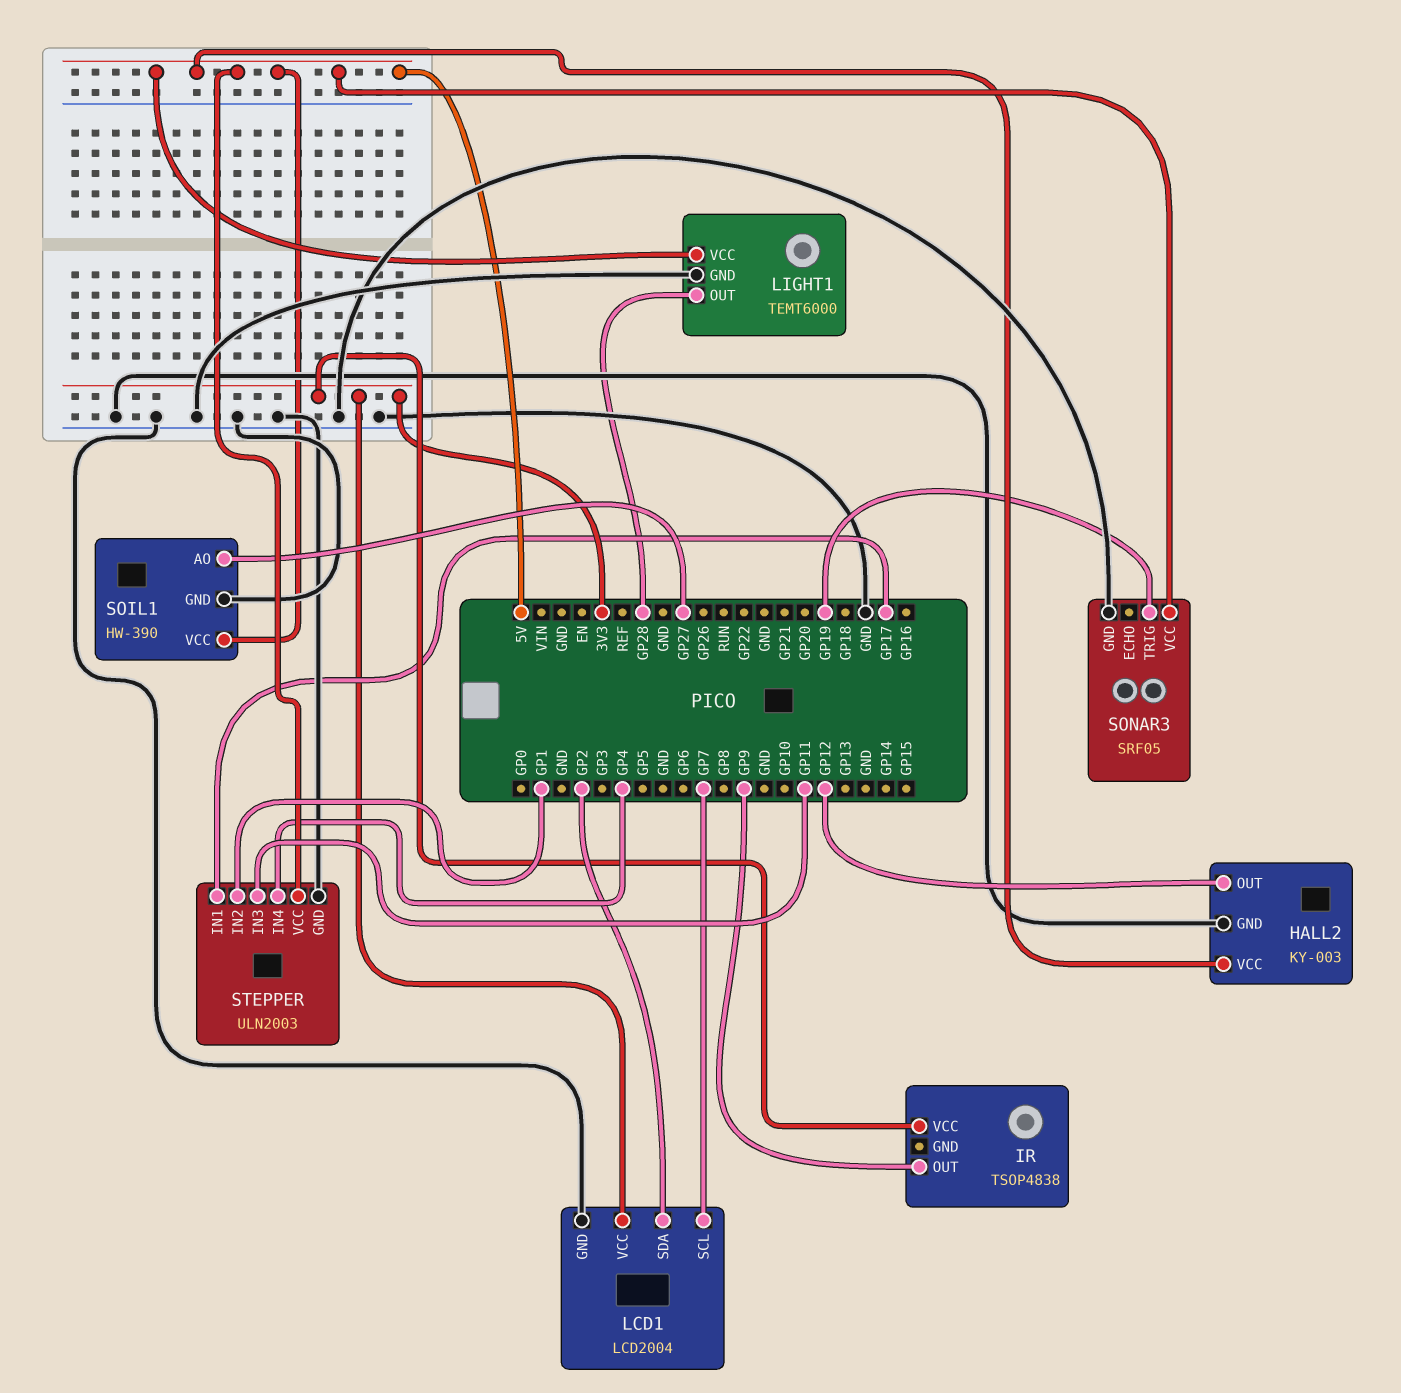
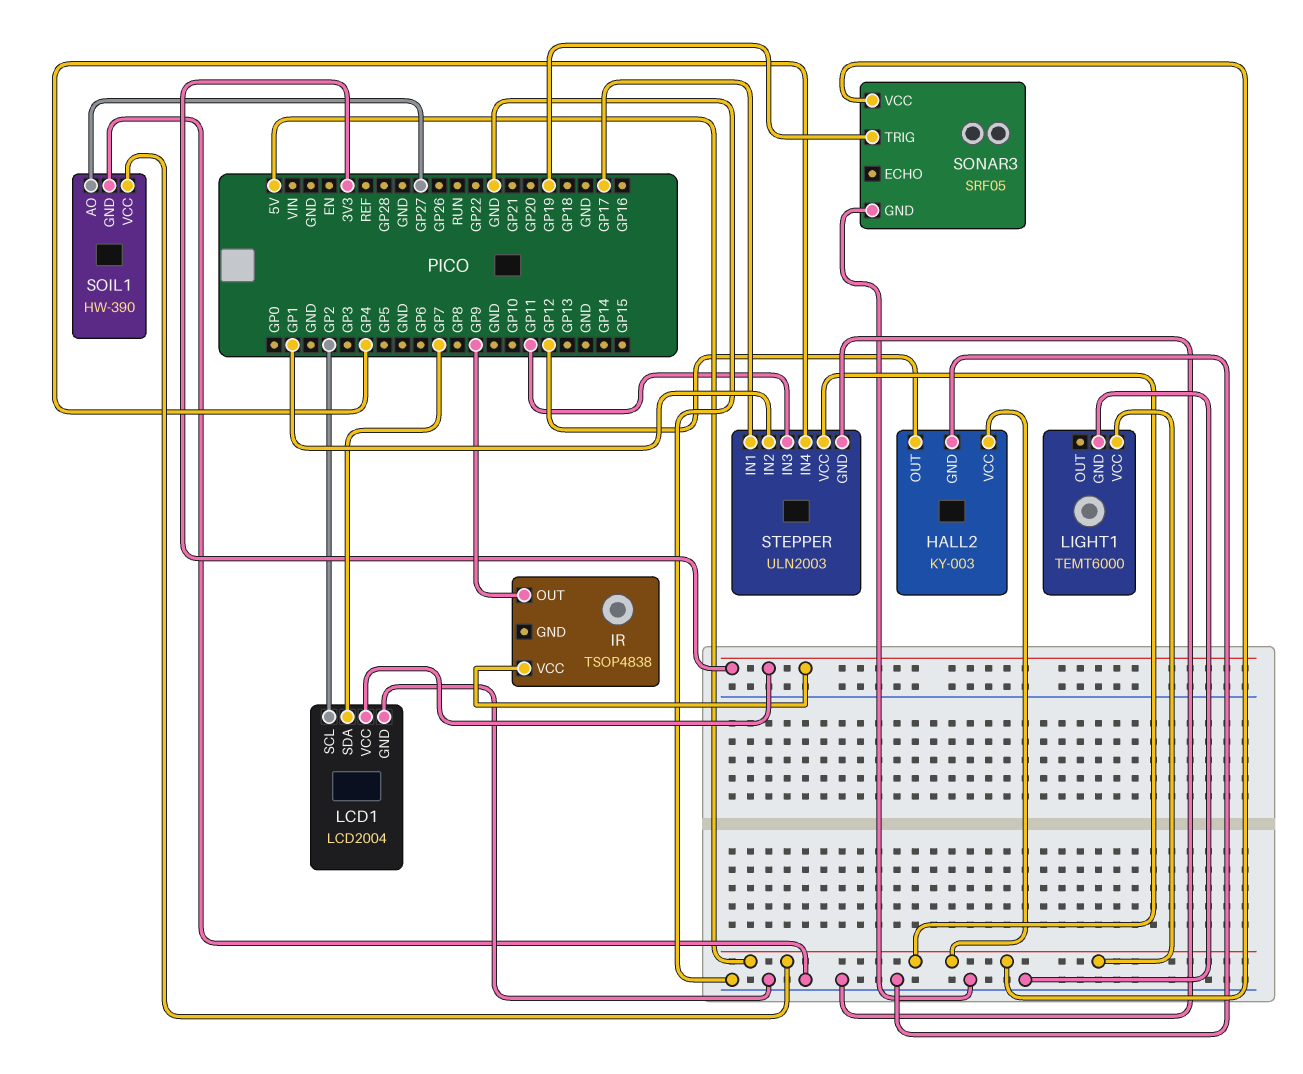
LCD1 pin SCL: GP7 -> GP2
LCD1 pin SDA: GP2 -> GP7
LIGHT1 pin OUT: GP28 -> none

